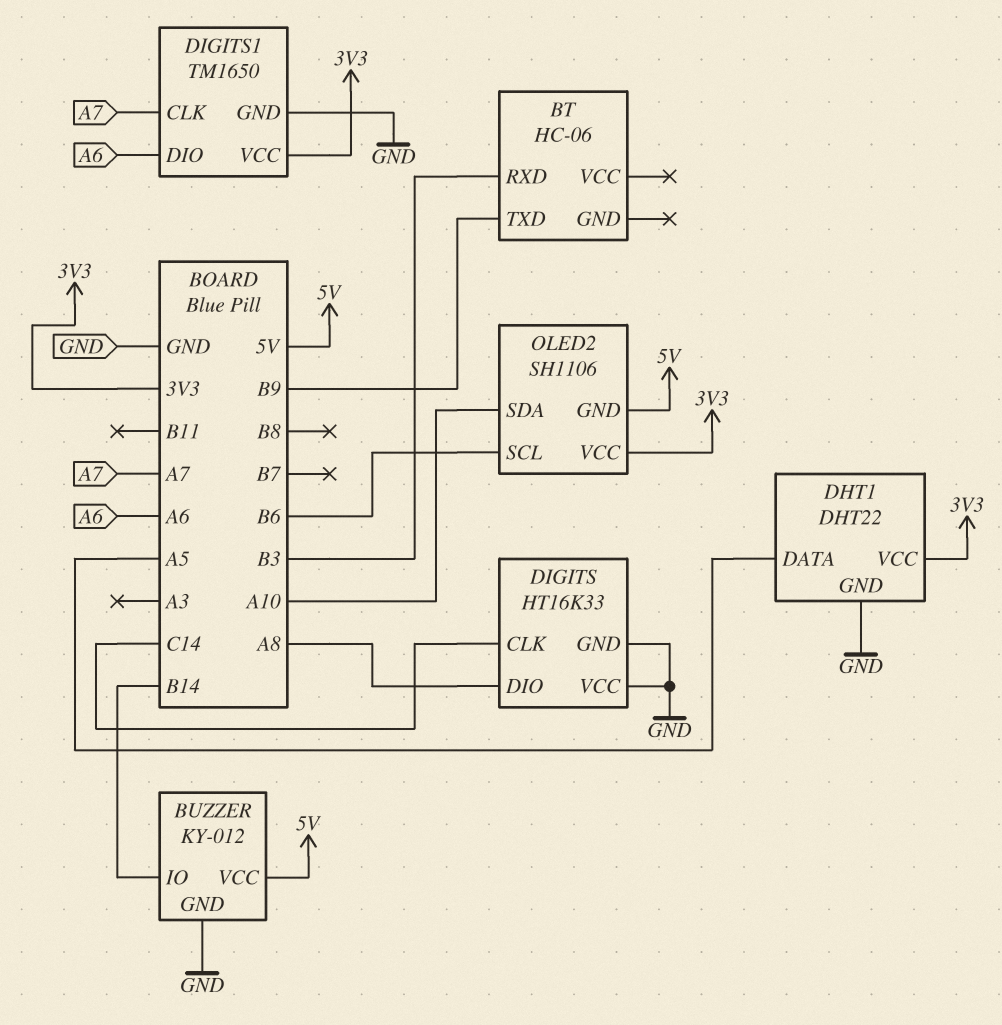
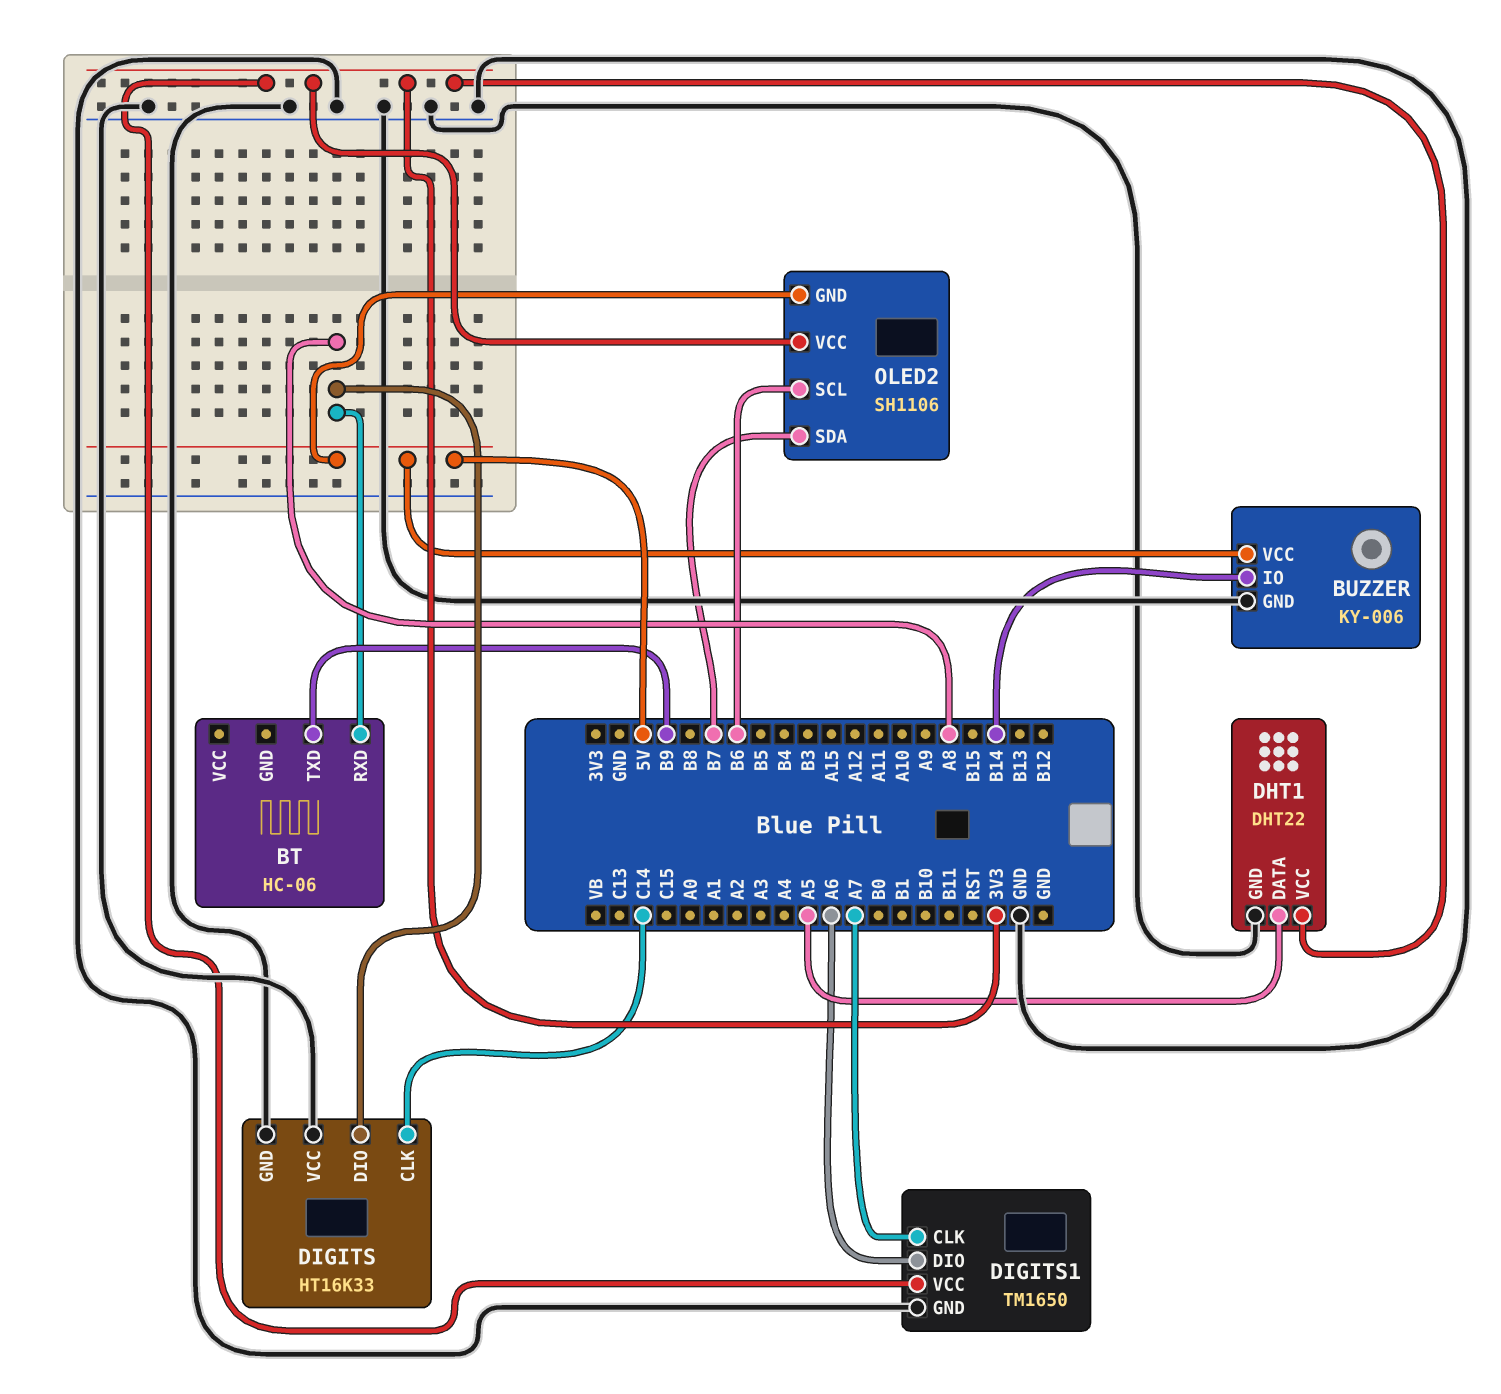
BT pin RXD: B3 -> A8
BUZZER: KY-012 -> KY-006
OLED2 pin SDA: A10 -> B7

